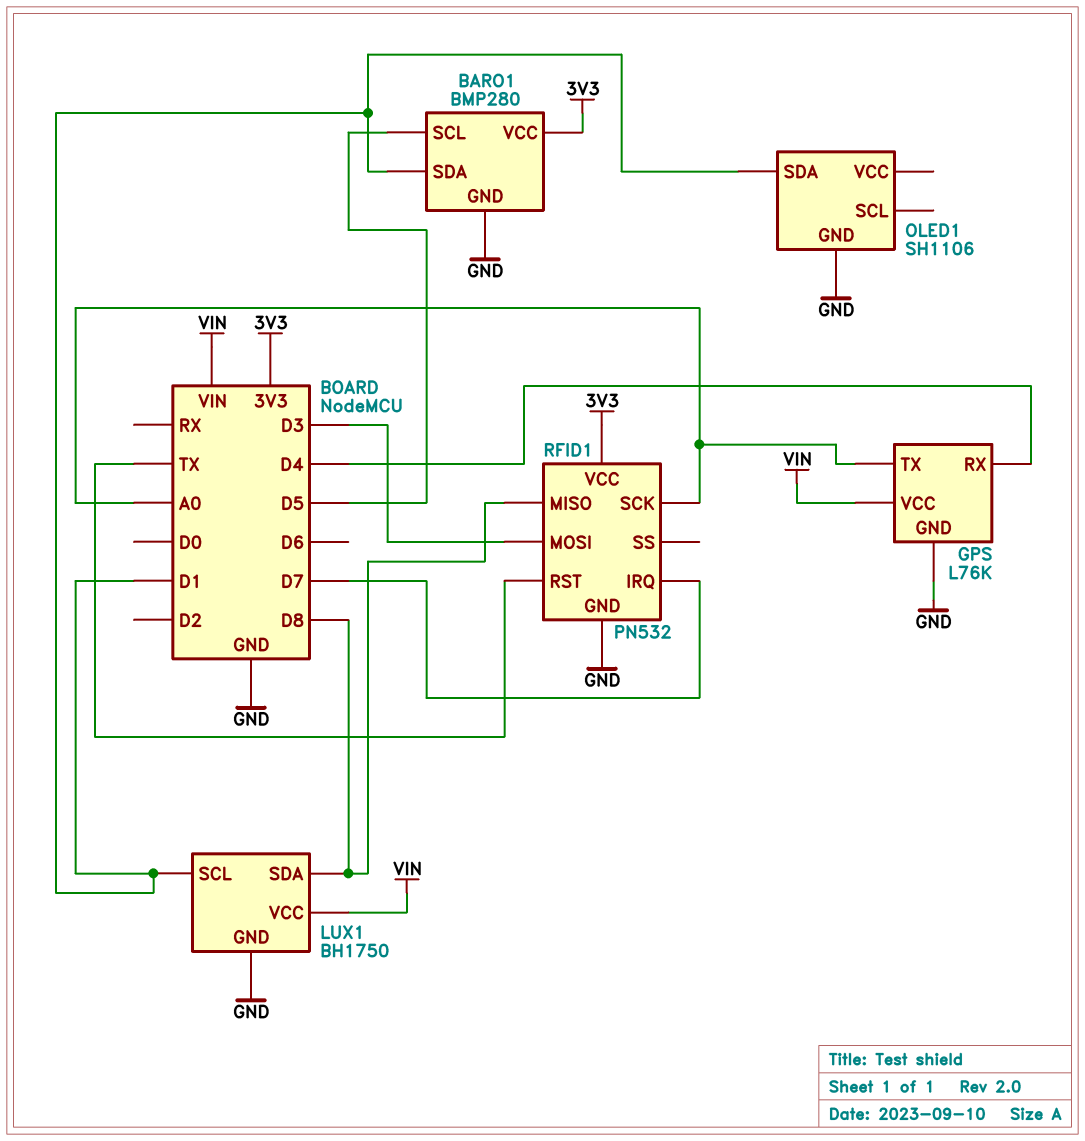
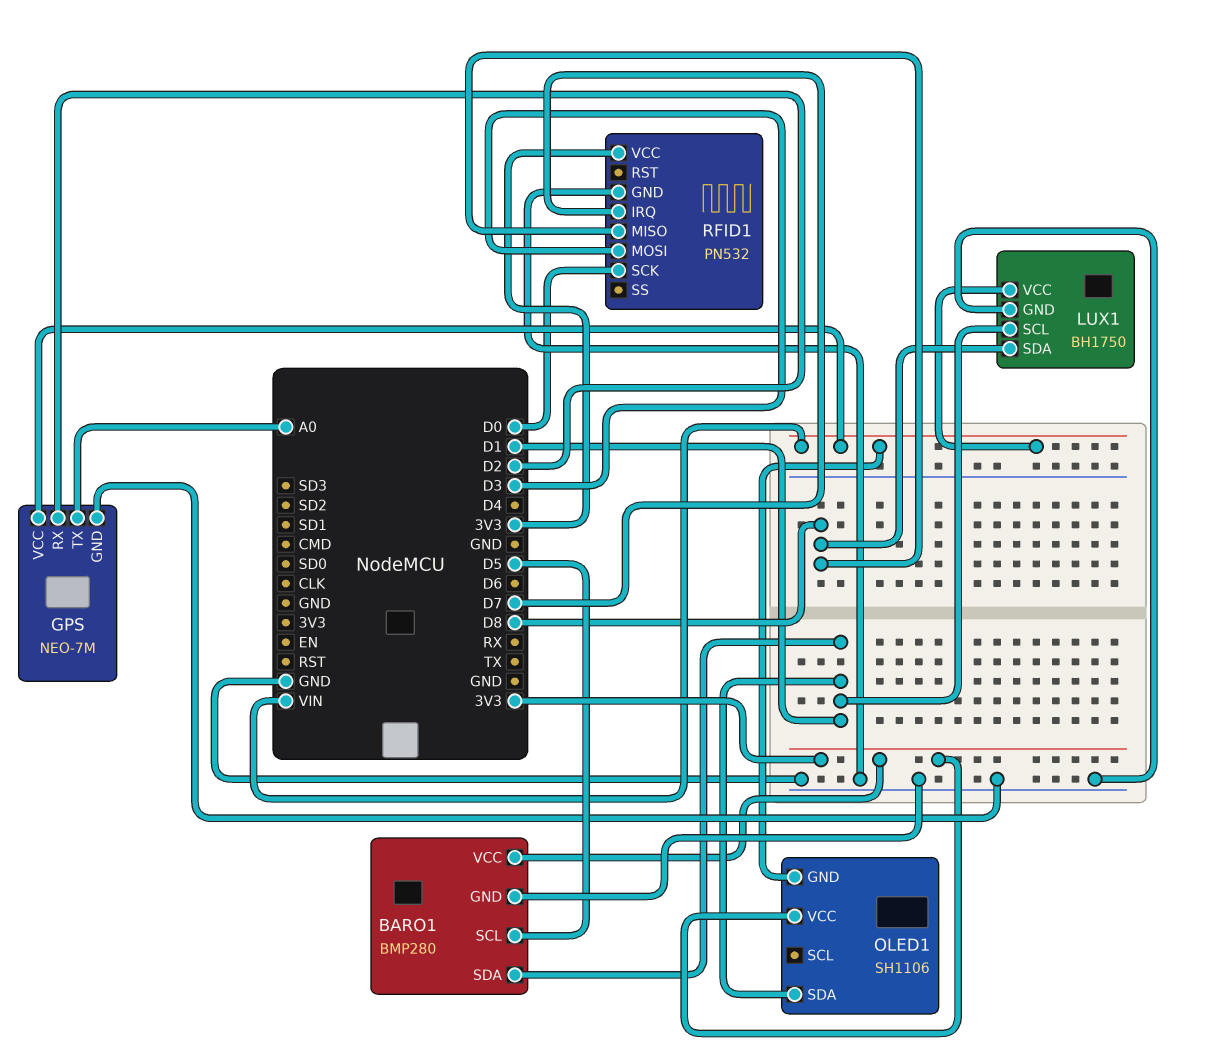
GPS: L76K -> NEO-7M
GPS pin RX: D4 -> D2
OLED1 pin GND: GND -> VIN
OLED1 pin VCC: none -> 3V3
RFID1 pin RST: TX -> none
RFID1 pin SCK: A0 -> D0

